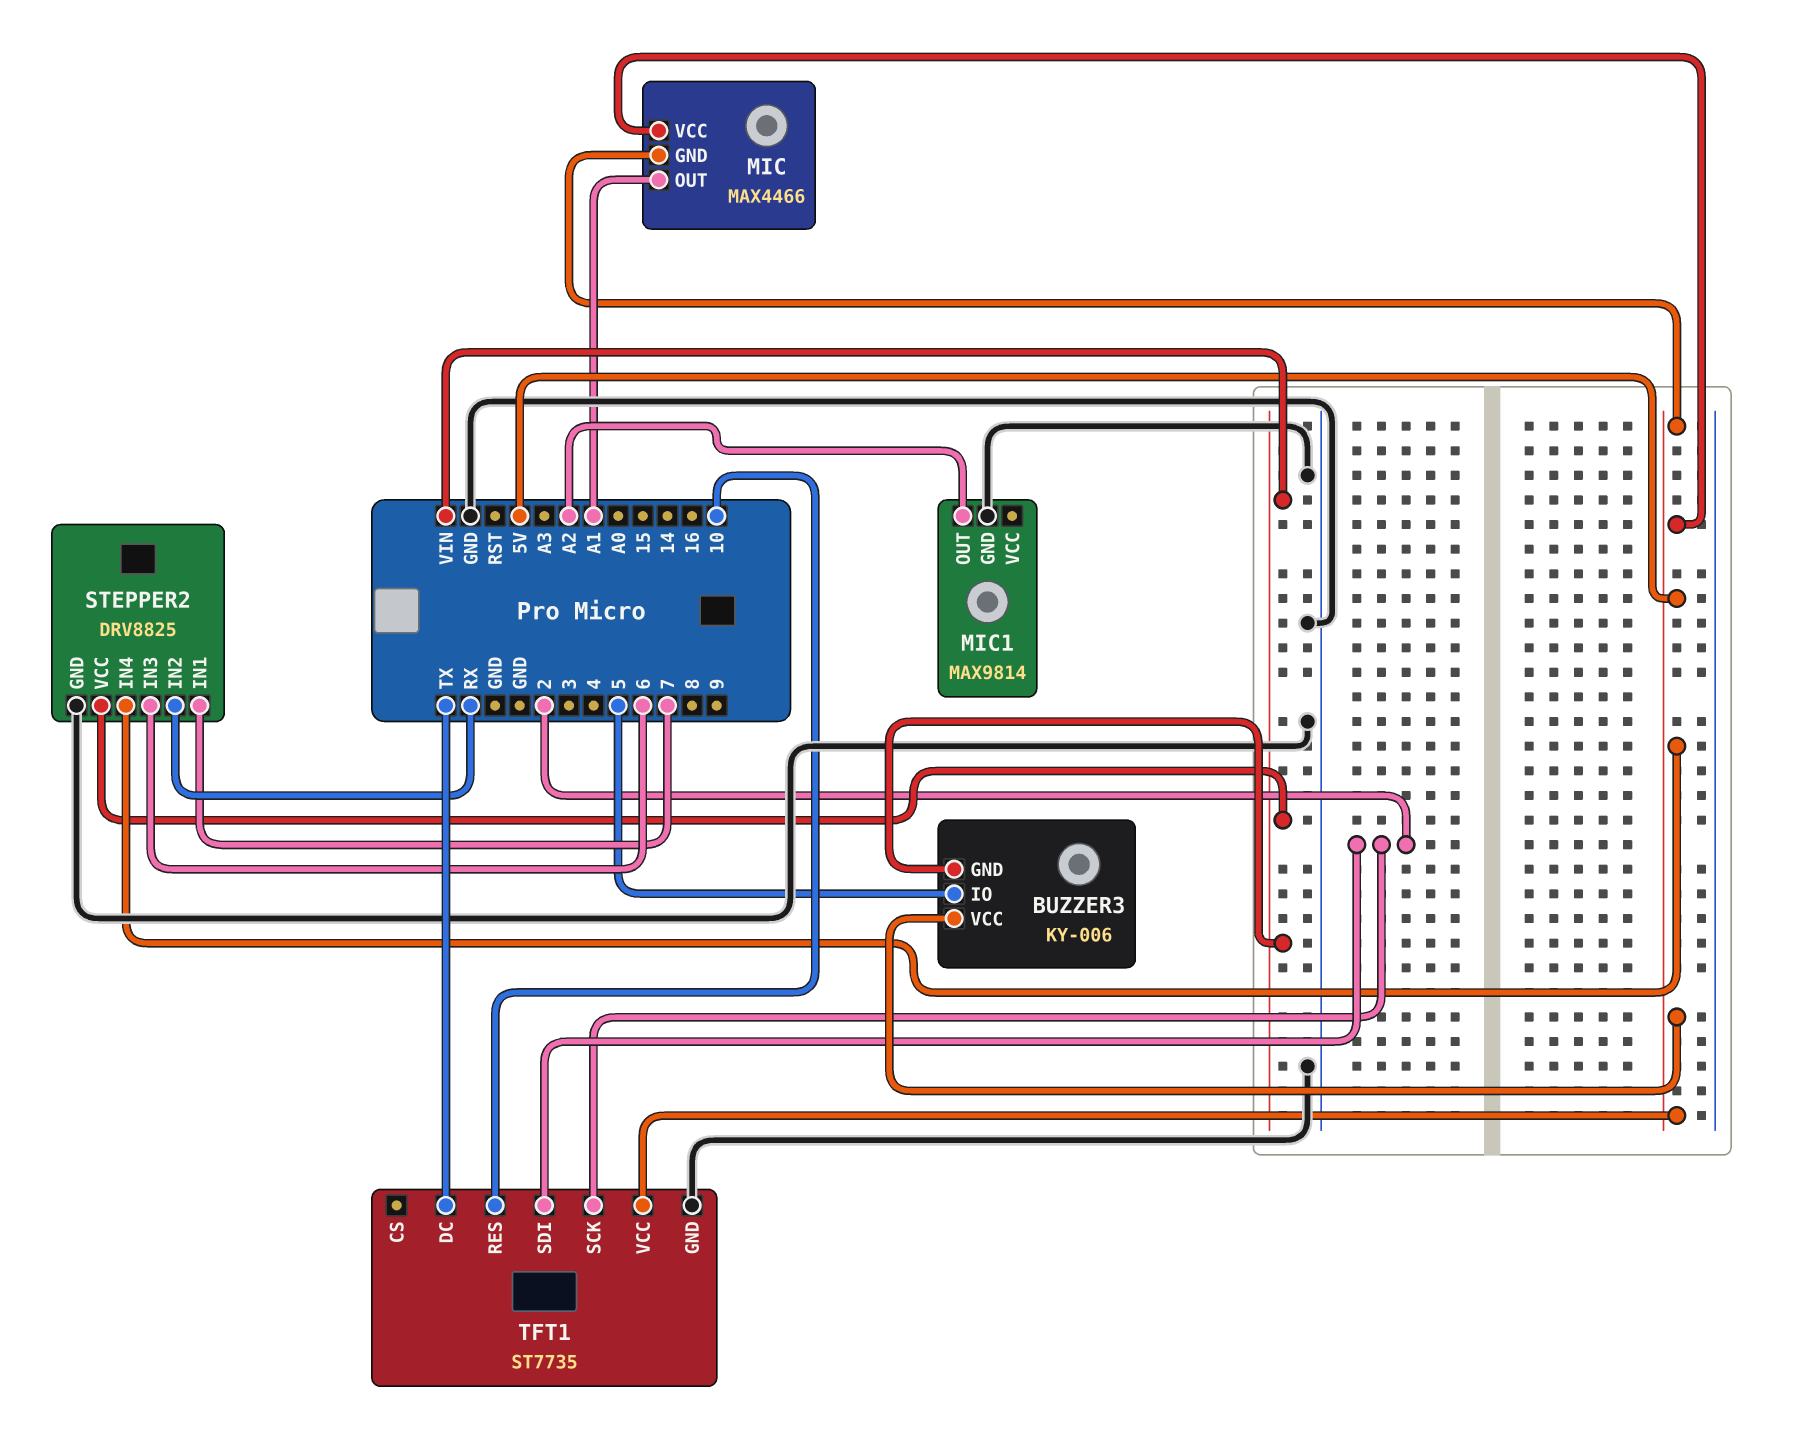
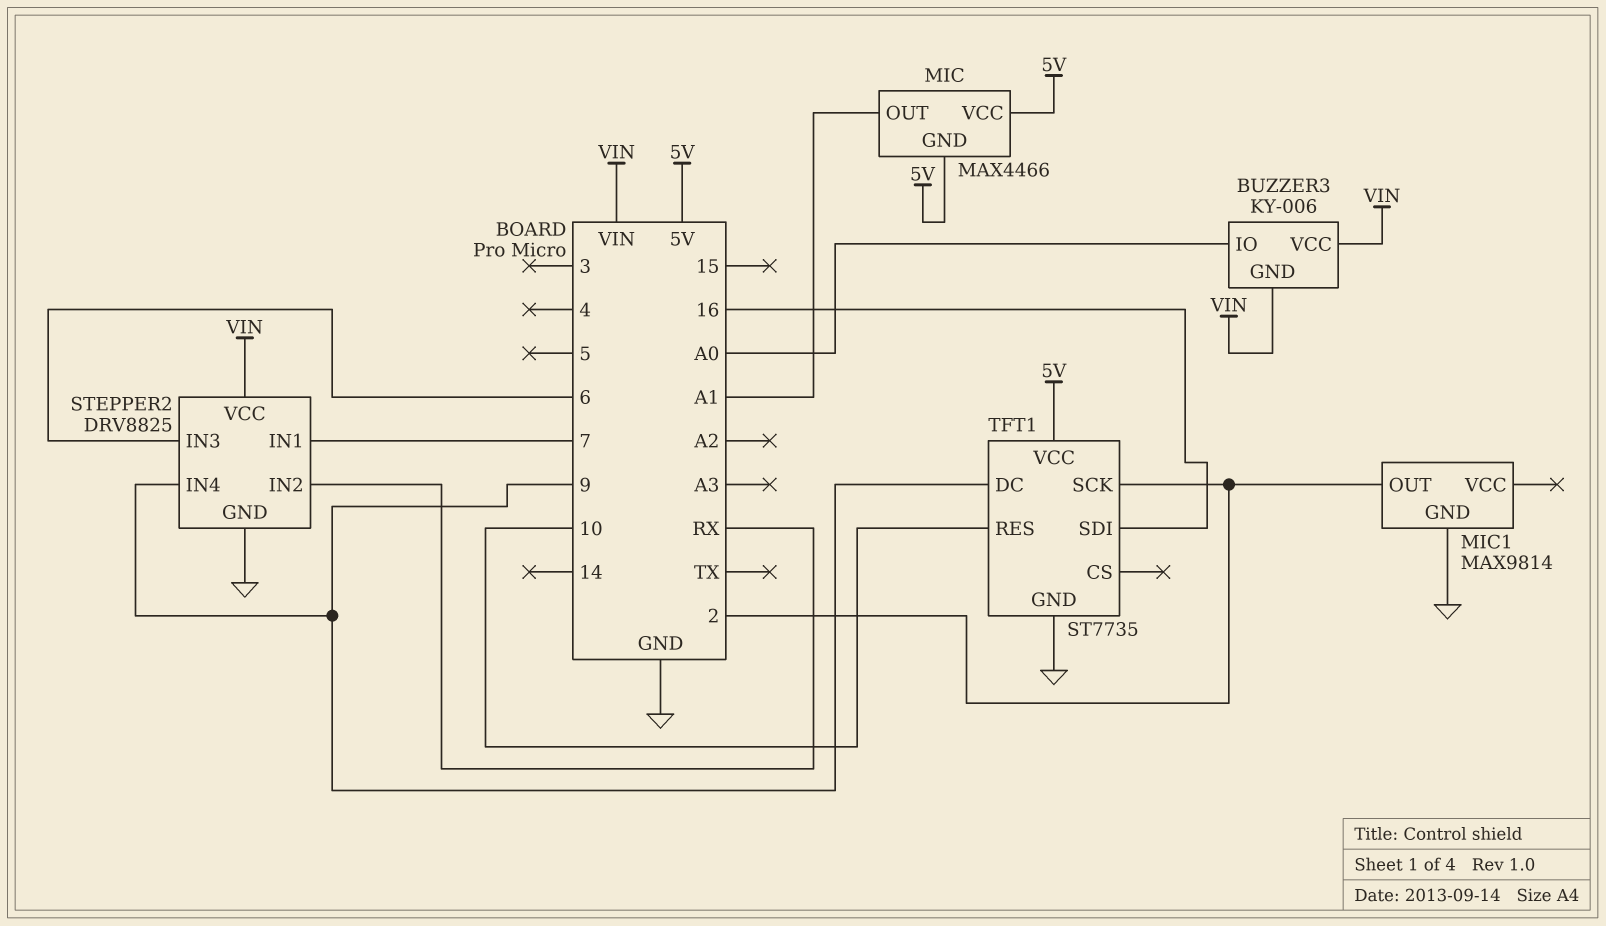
BUZZER3 pin IO: 5 -> A0
BUZZER3 pin VCC: 5V -> VIN
MIC1 pin OUT: A2 -> 2
STEPPER2 pin IN4: 5V -> 9
TFT1 pin DC: TX -> 9
TFT1 pin SDI: 2 -> 16

